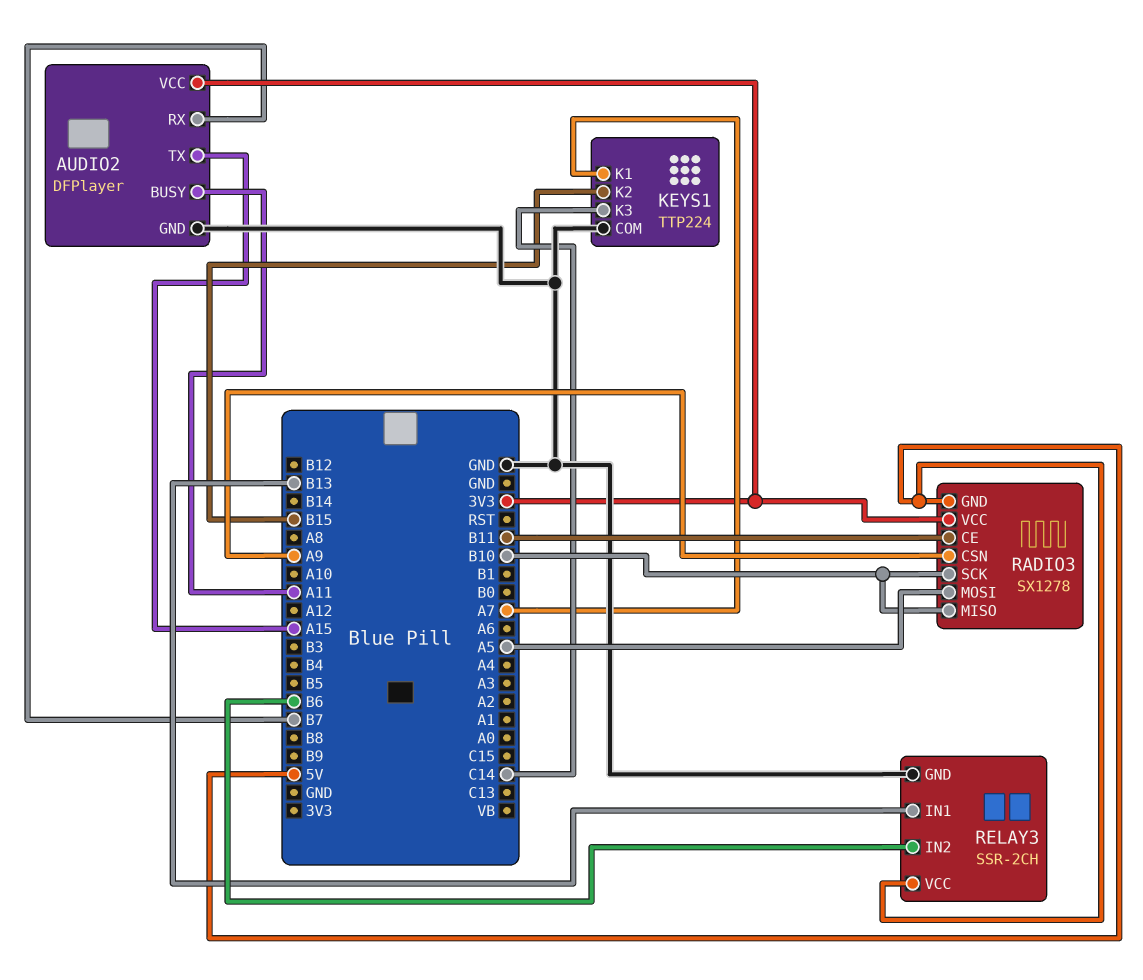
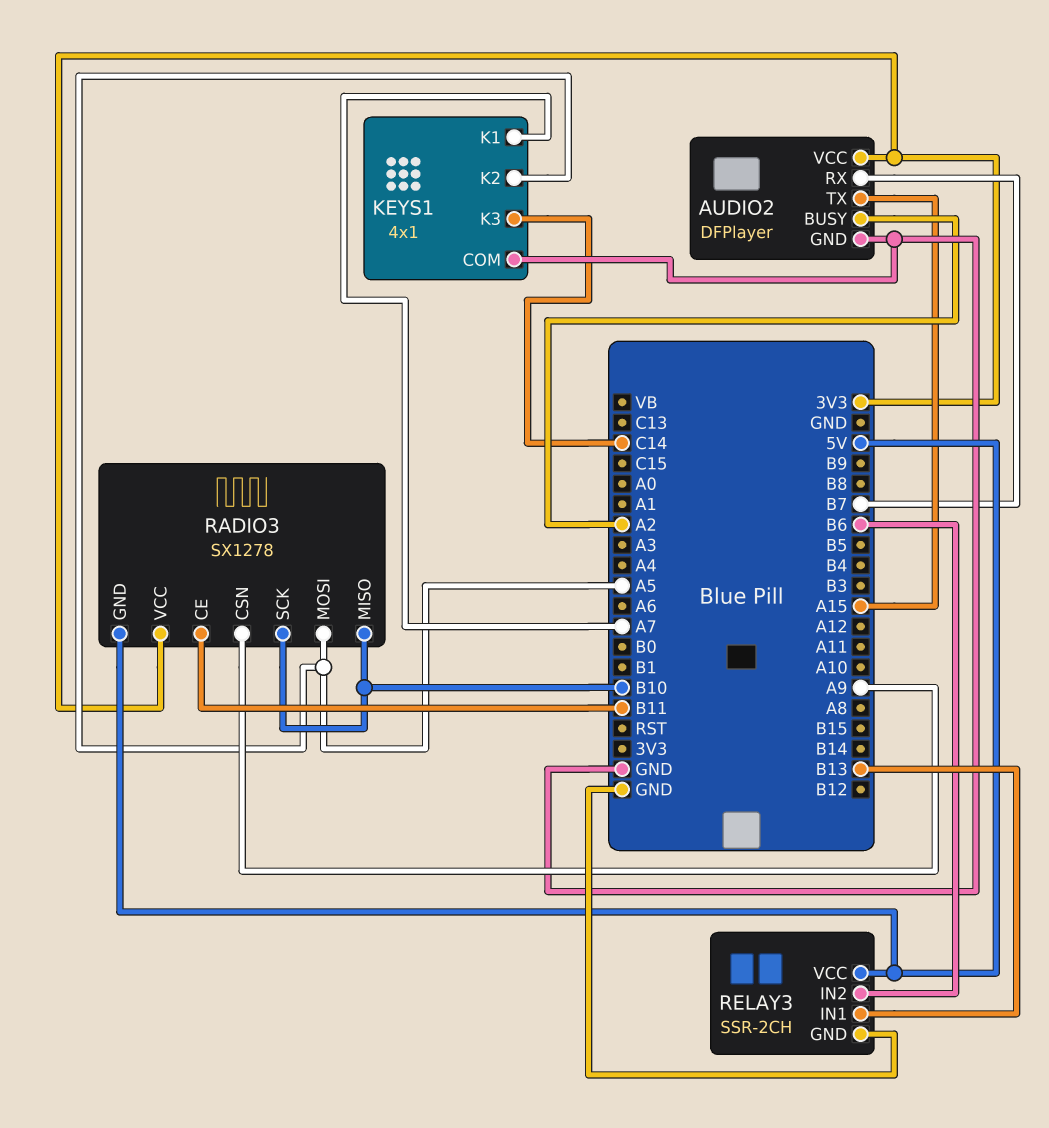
AUDIO2 pin BUSY: A11 -> A2
KEYS1: TTP224 -> 4x1
KEYS1 pin K2: B15 -> A5

